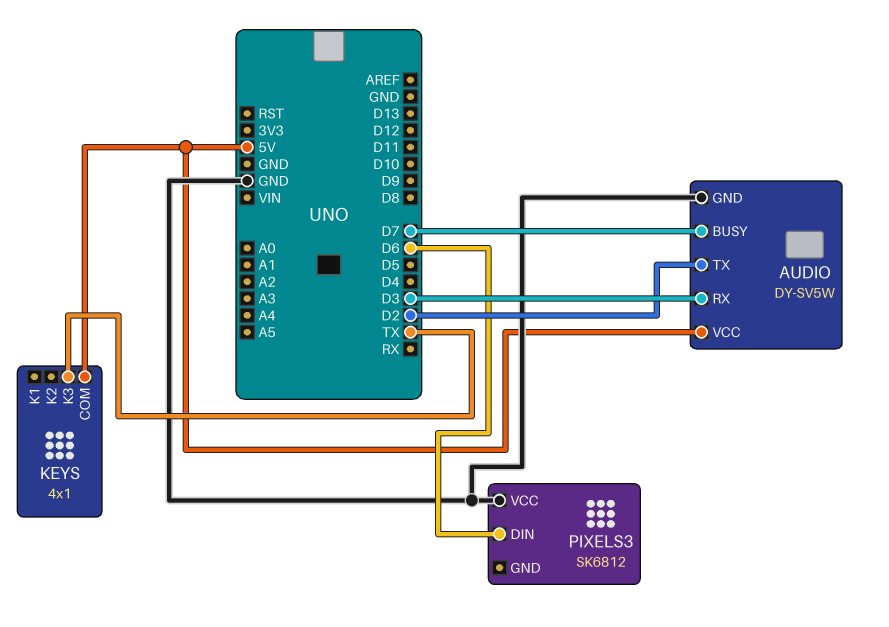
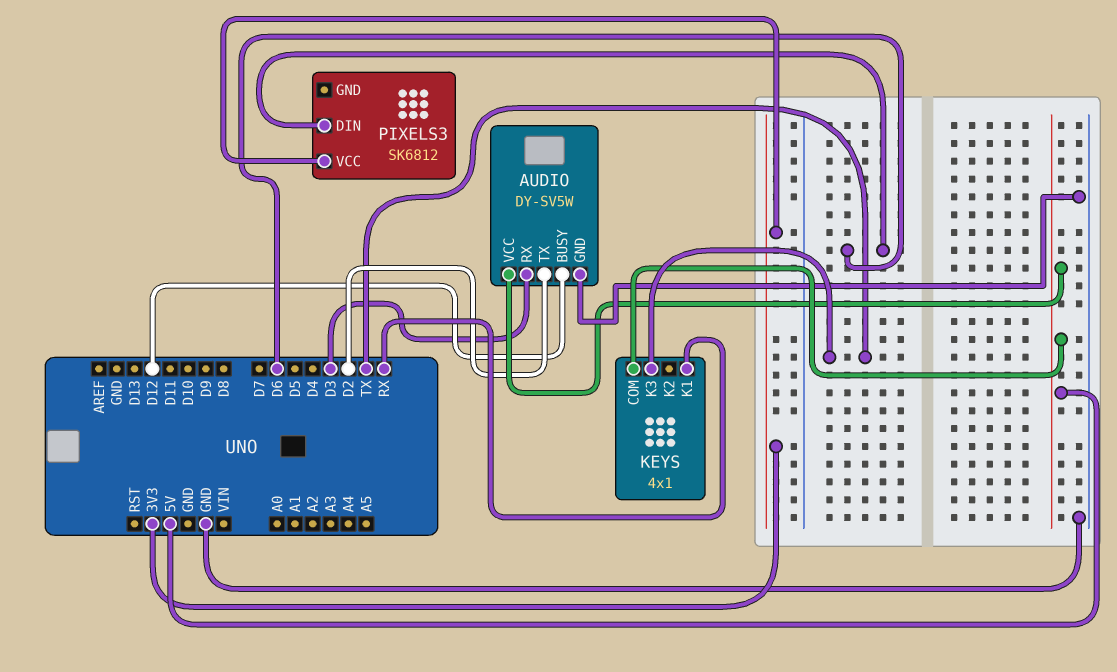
AUDIO pin BUSY: D7 -> D12
KEYS pin K1: none -> RX
PIXELS3 pin VCC: GND -> 3V3

